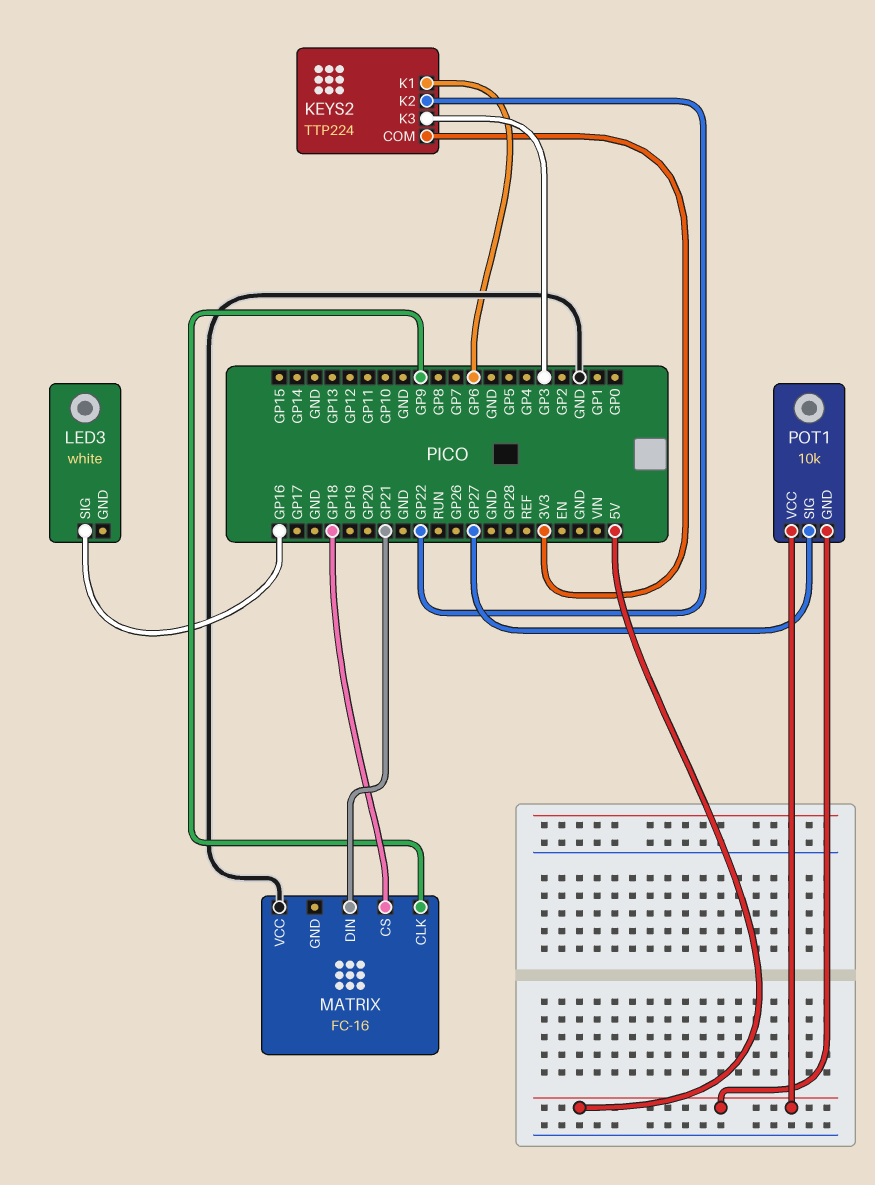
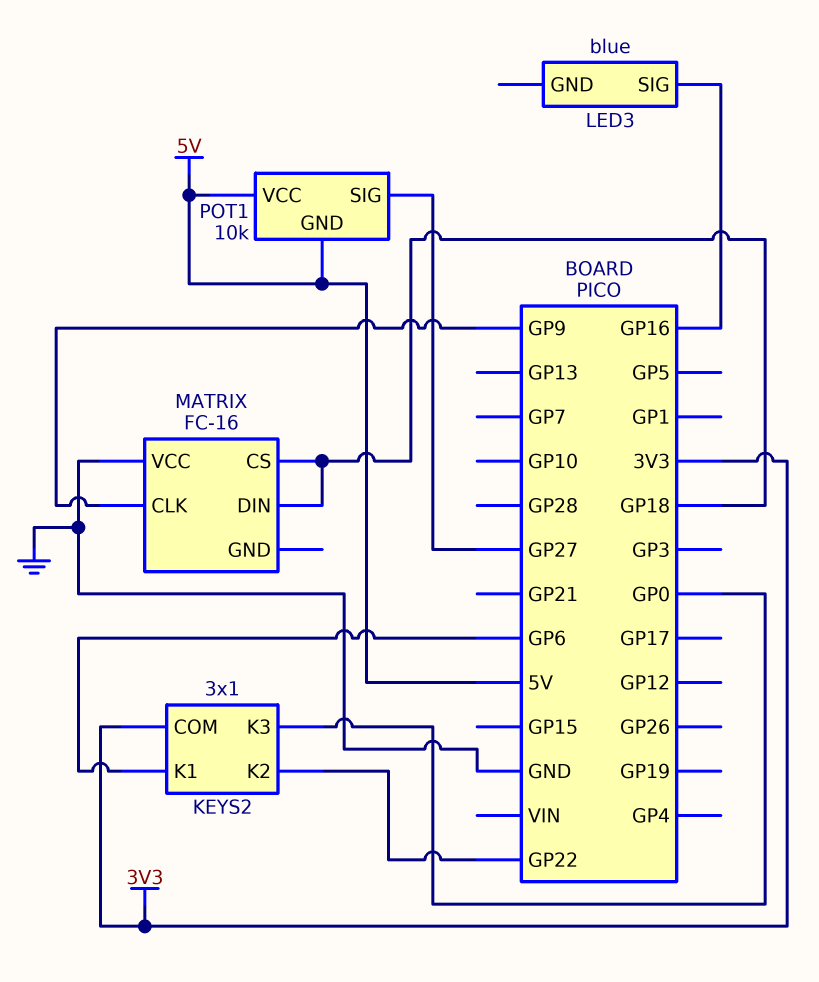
KEYS2: TTP224 -> 3x1
KEYS2 pin K3: GP3 -> GP0
LED3: white -> blue
MATRIX pin DIN: GP21 -> GP18

